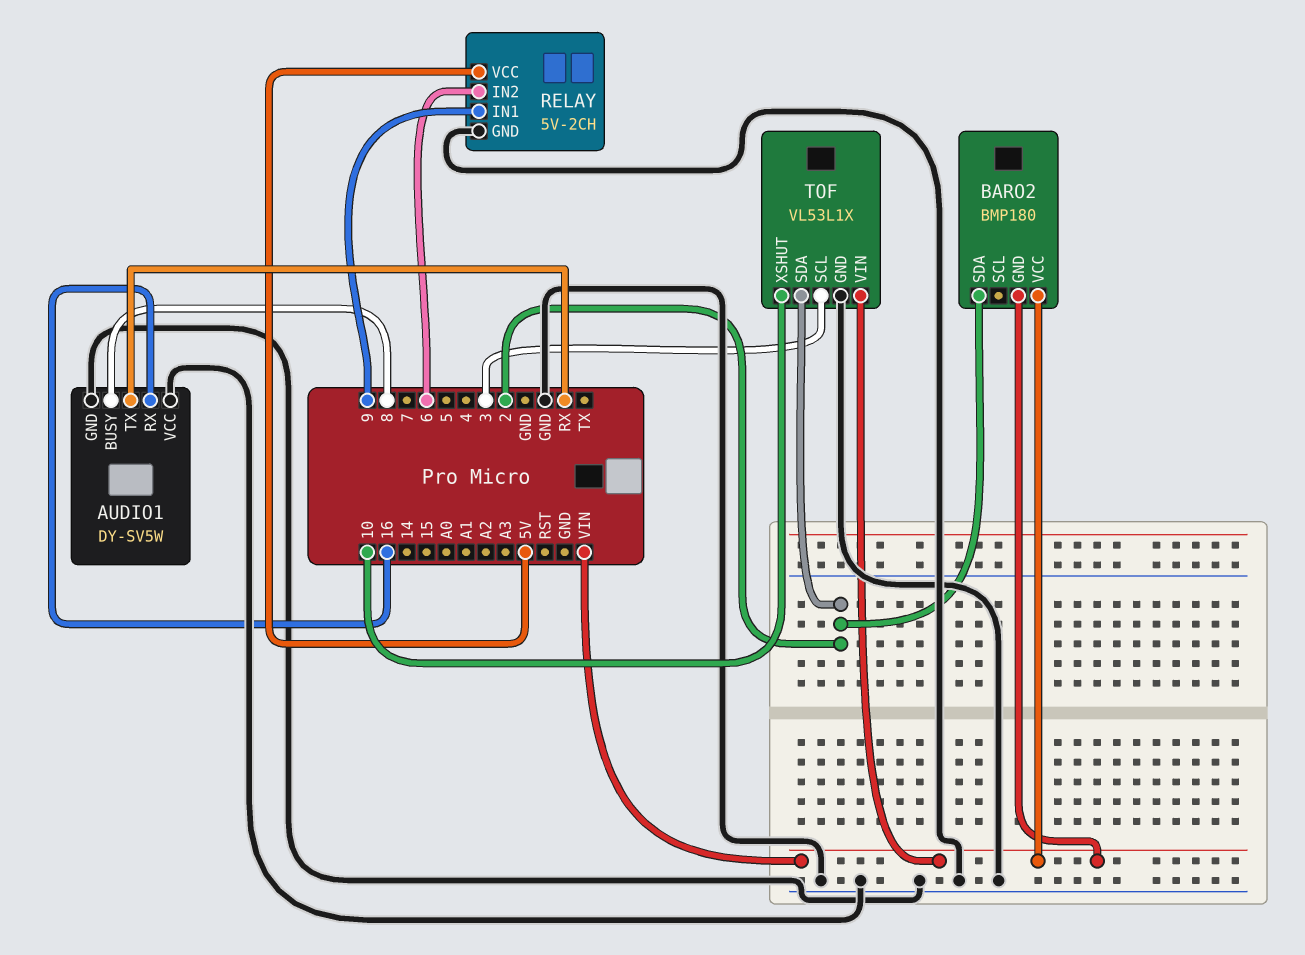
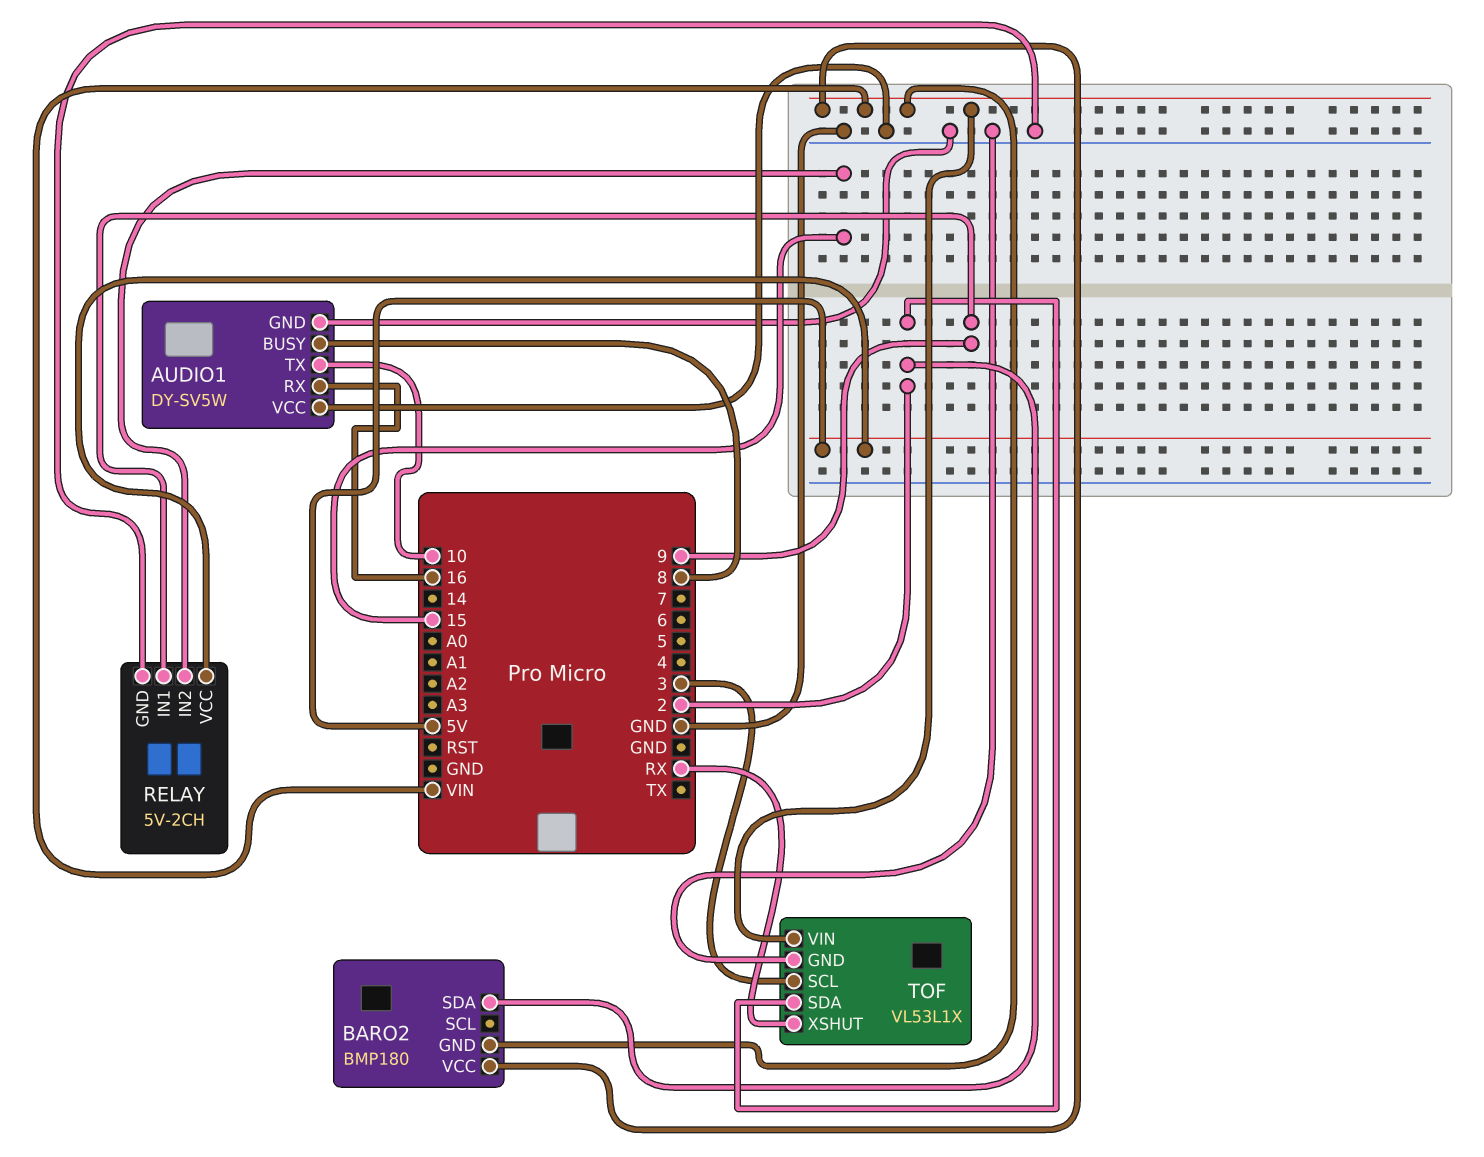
AUDIO1 pin TX: RX -> 10
RELAY pin IN2: 6 -> 15
TOF pin XSHUT: 10 -> RX

